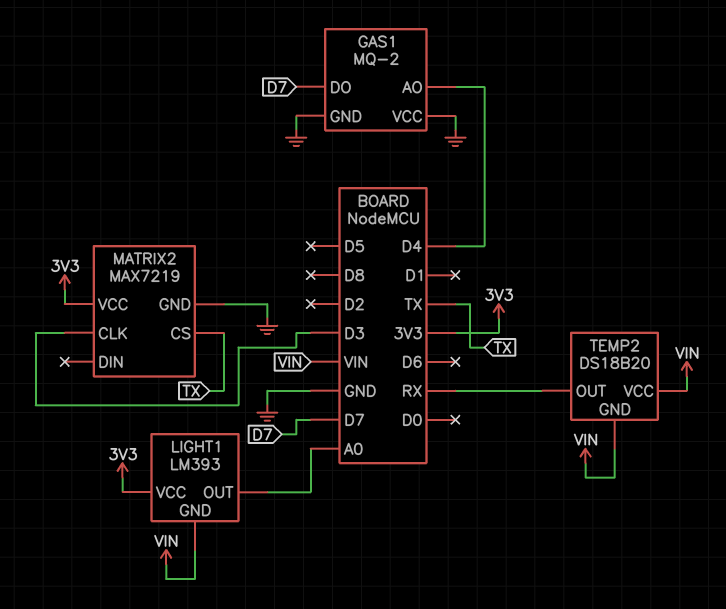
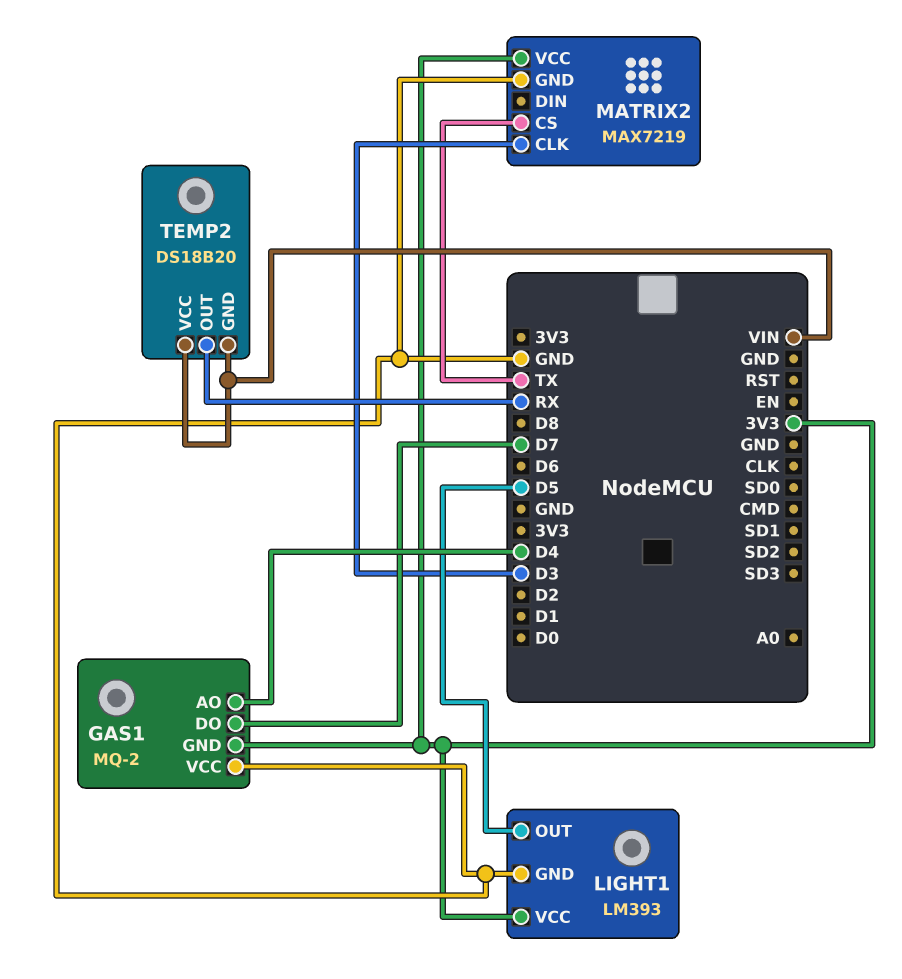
GAS1 pin GND: GND -> 3V3
LIGHT1 pin GND: VIN -> GND
LIGHT1 pin OUT: A0 -> D5

